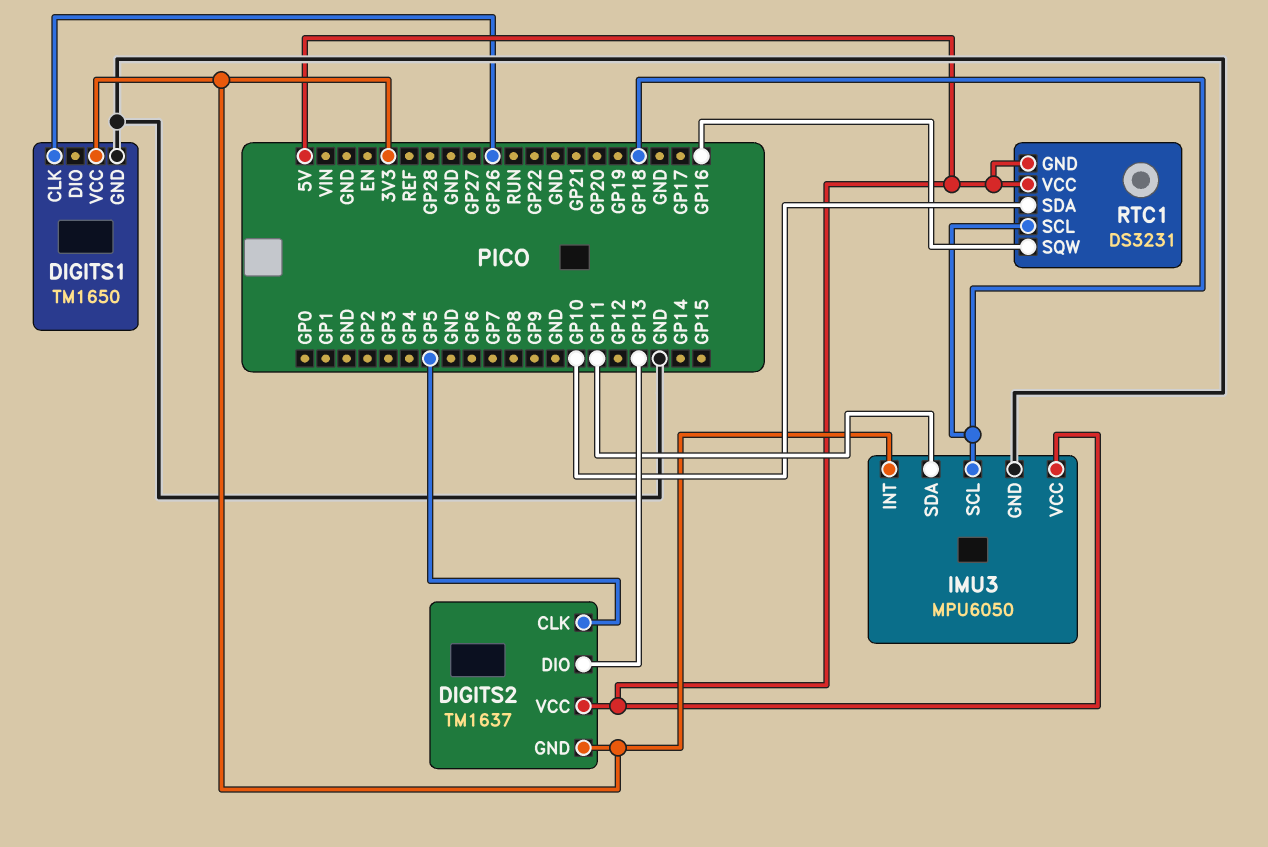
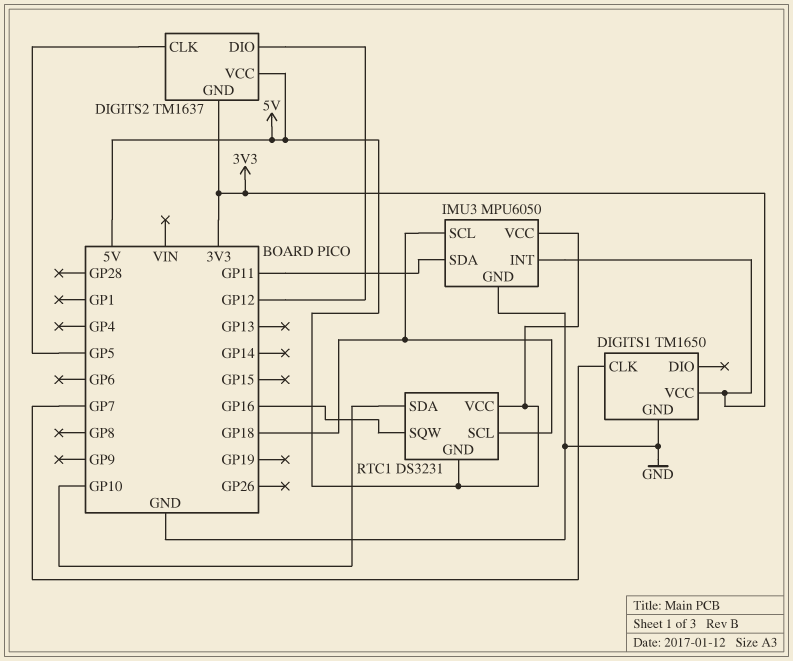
DIGITS1 pin CLK: GP26 -> GP7
DIGITS2 pin DIO: GP13 -> GP12

